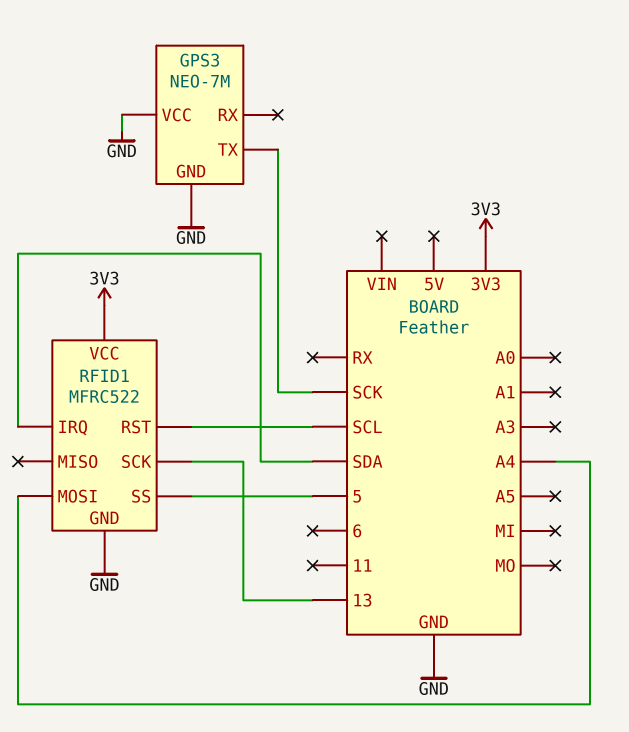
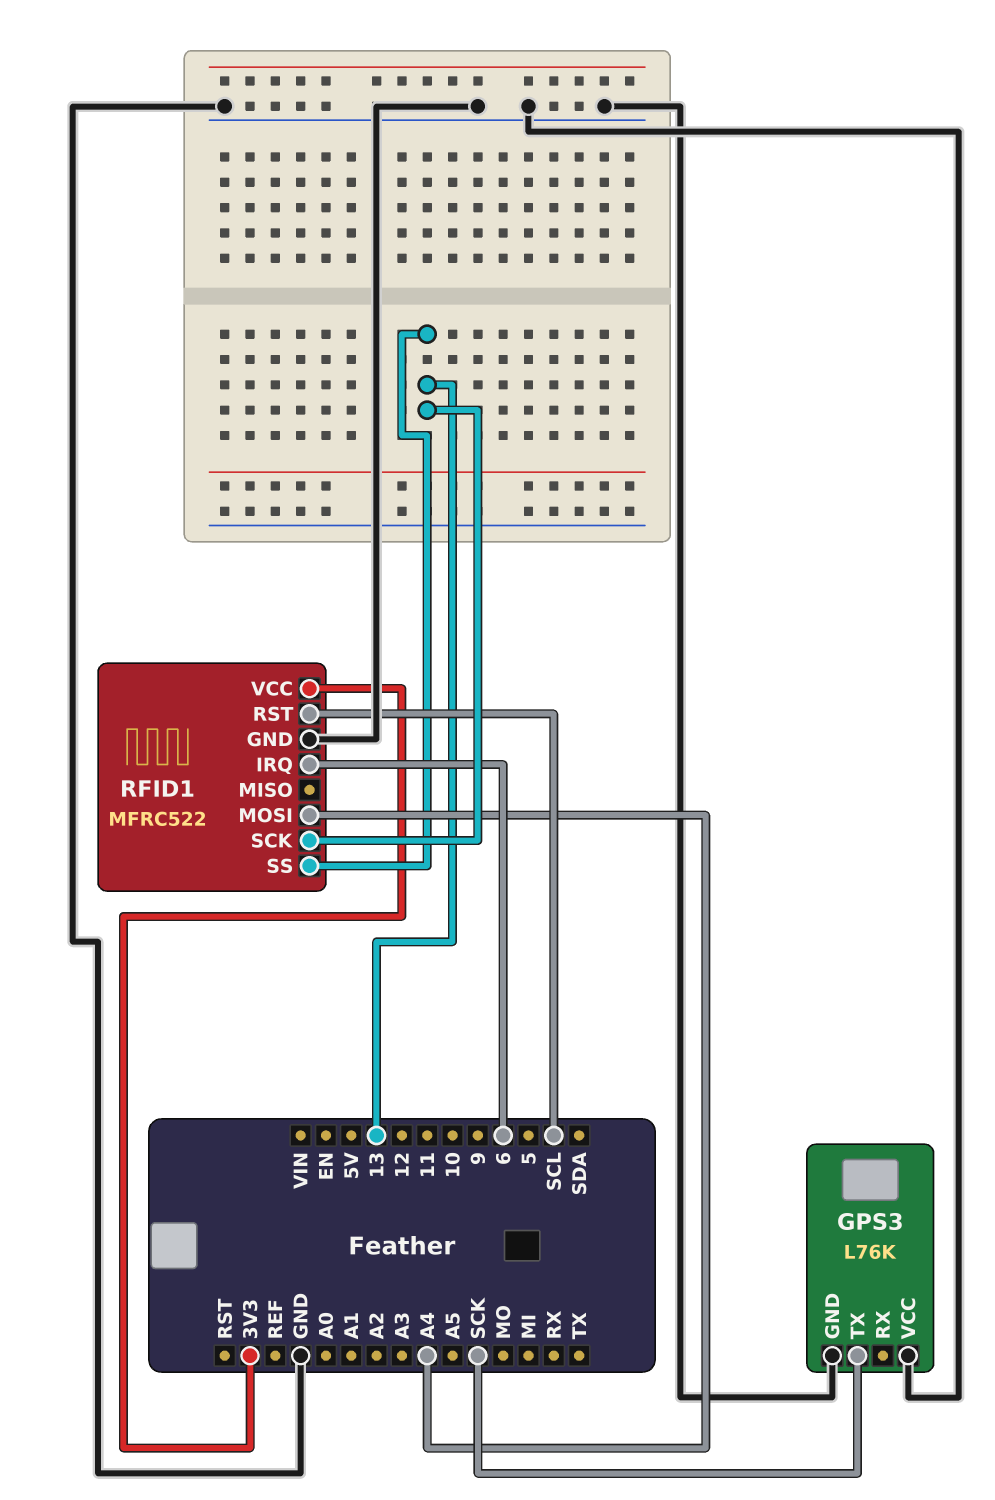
GPS3: NEO-7M -> L76K
RFID1 pin IRQ: SDA -> 6
RFID1 pin SS: 5 -> 13

